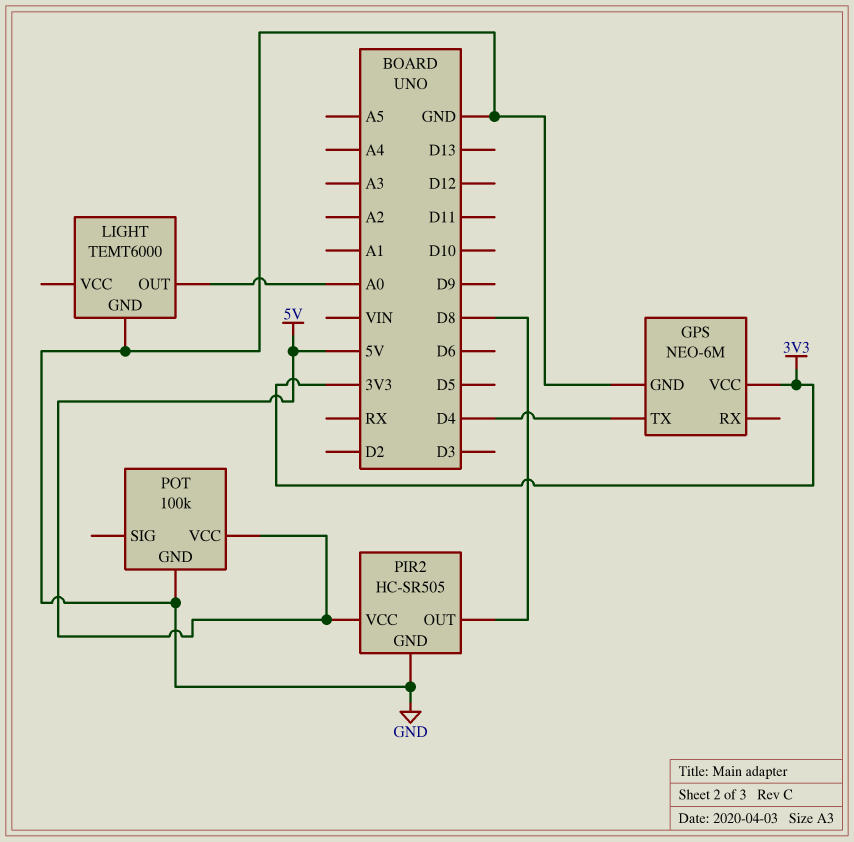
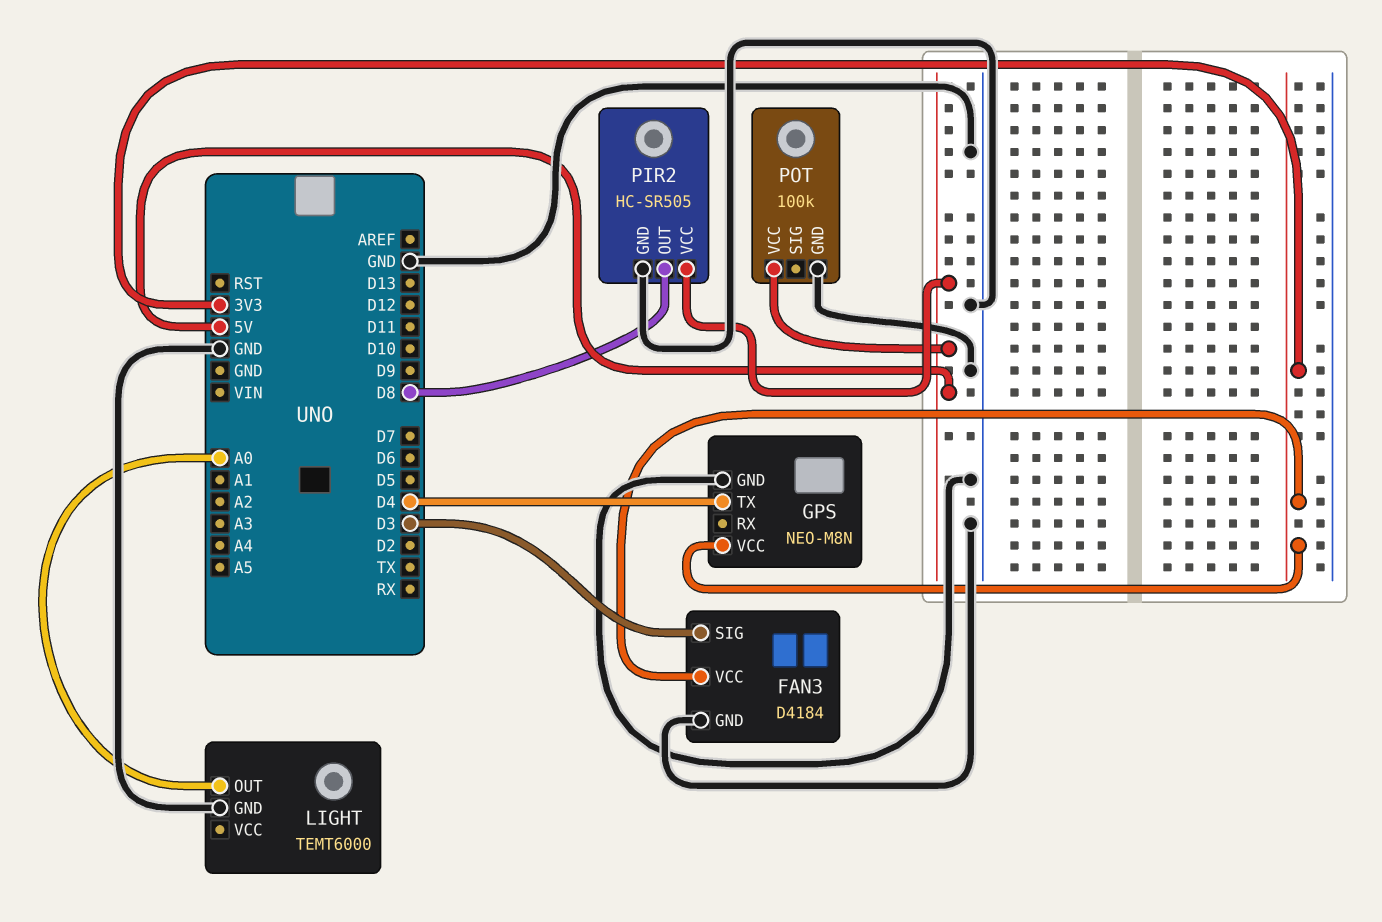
FAN3: none -> D4184
FAN3 pin GND: none -> GND
FAN3 pin SIG: none -> D3
FAN3 pin VCC: none -> 3V3
GPS: NEO-6M -> NEO-M8N

